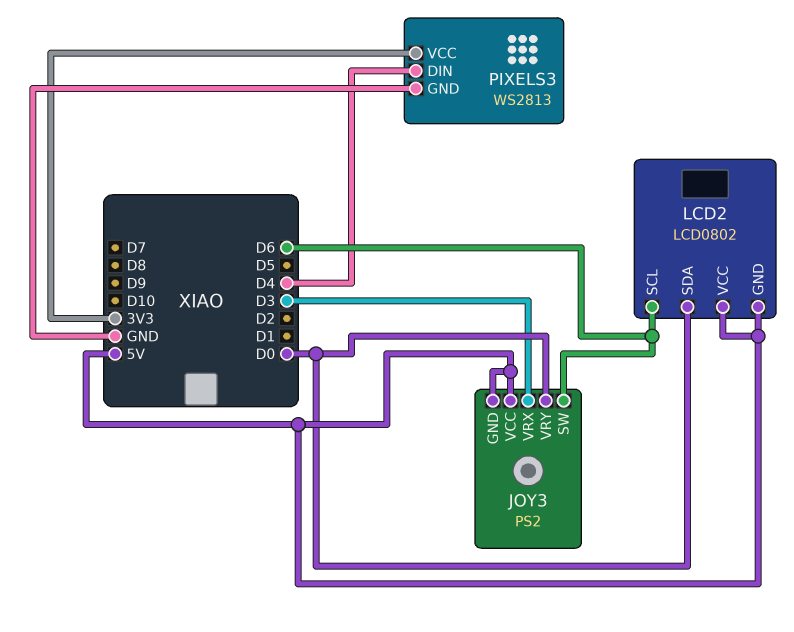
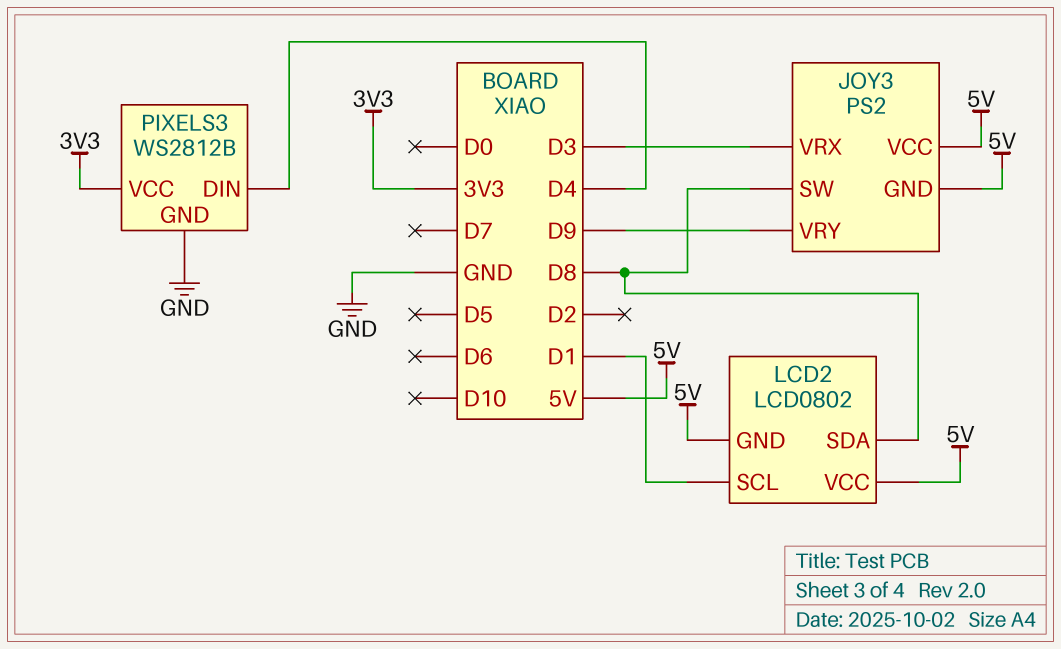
JOY3 pin SW: D6 -> D8
JOY3 pin VRY: D0 -> D9
LCD2 pin SCL: D6 -> D1
LCD2 pin SDA: D0 -> D8
PIXELS3: WS2813 -> WS2812B

